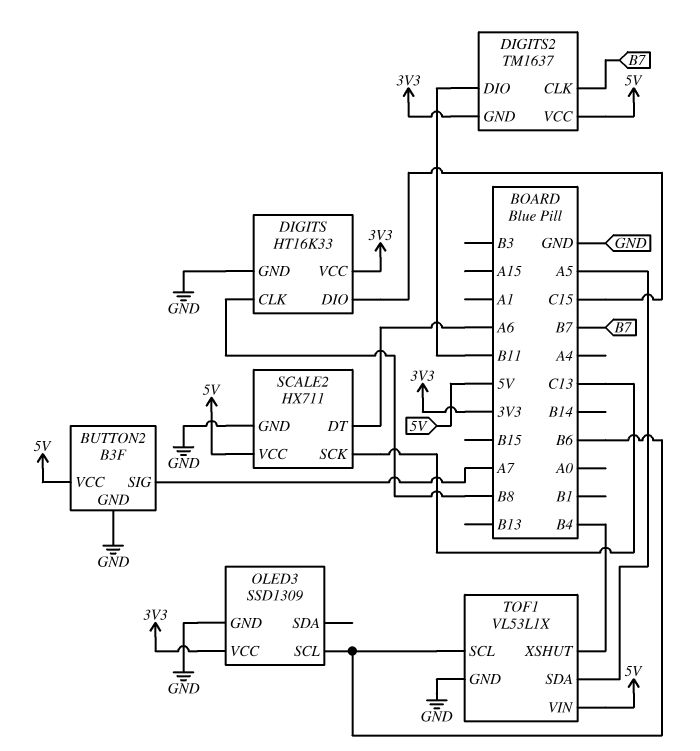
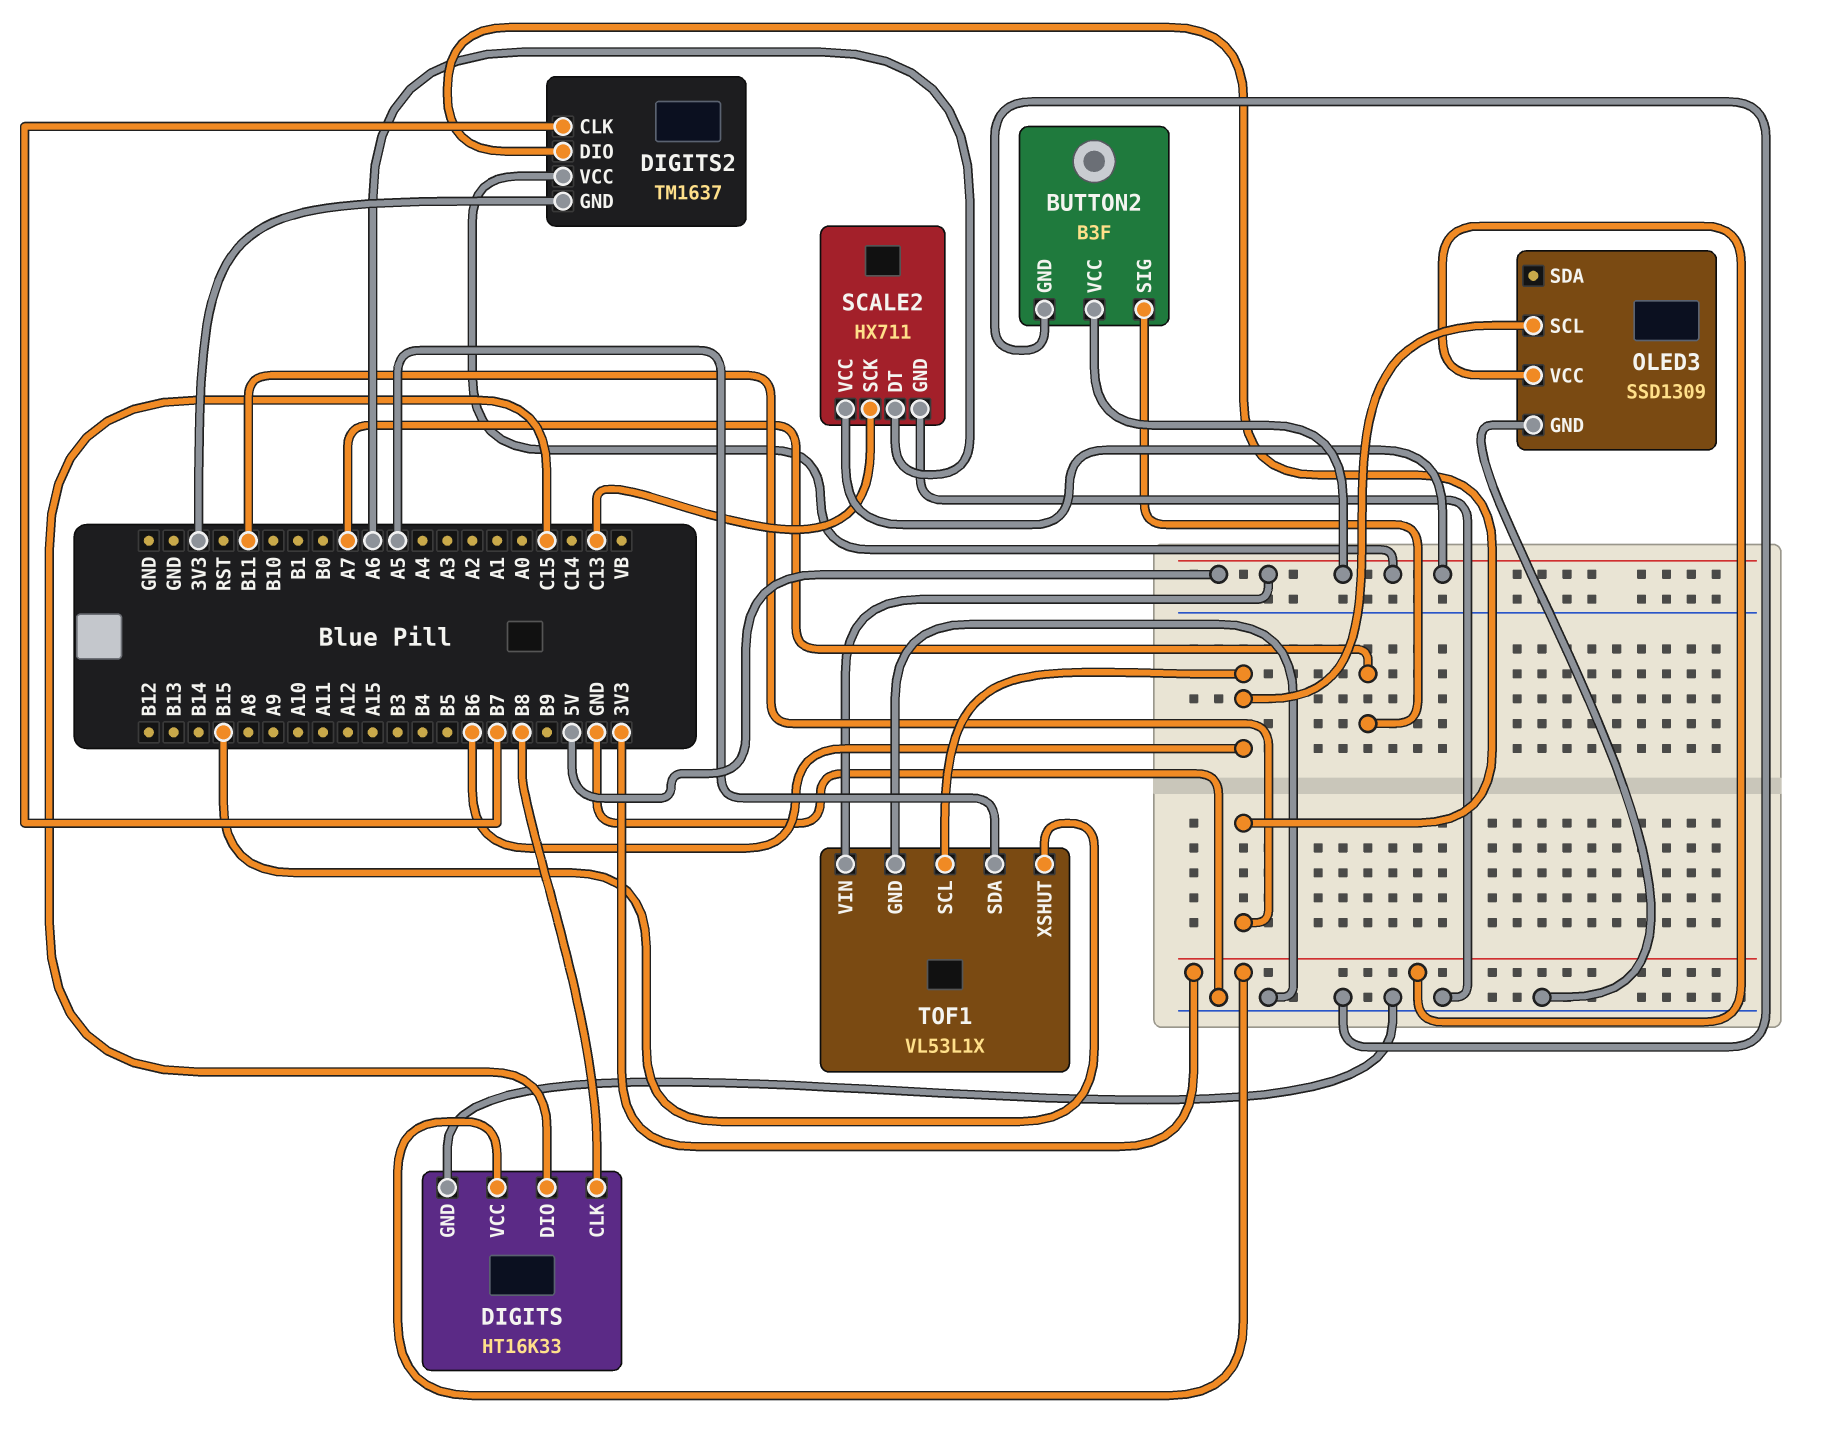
TOF1 pin XSHUT: B4 -> B15

